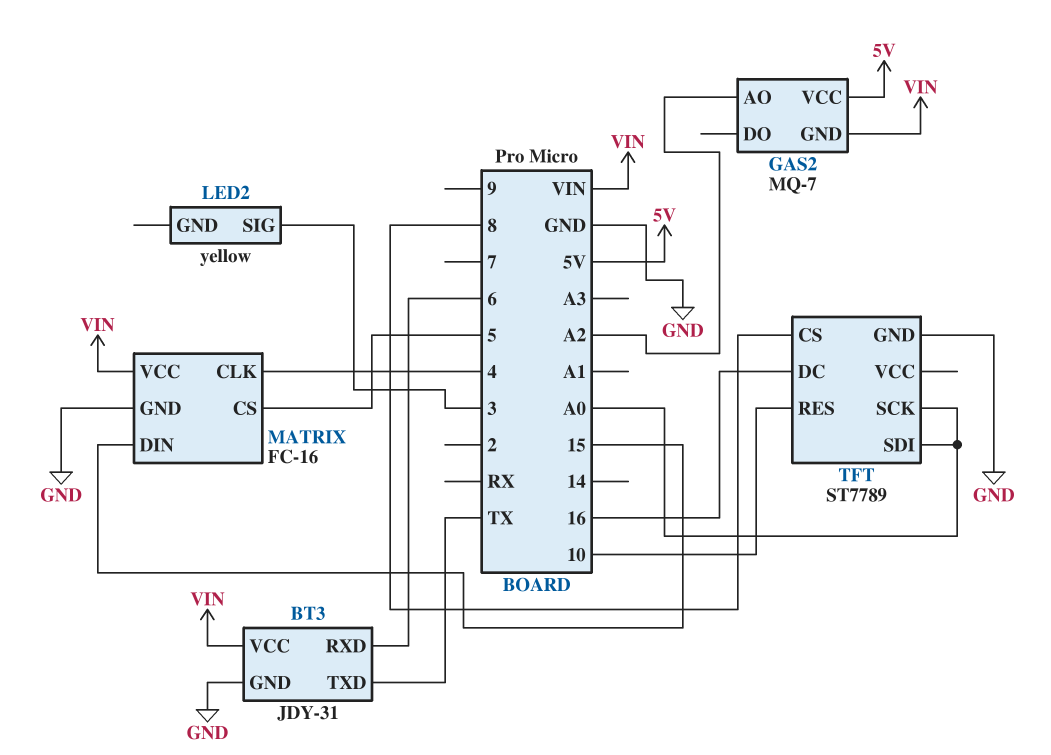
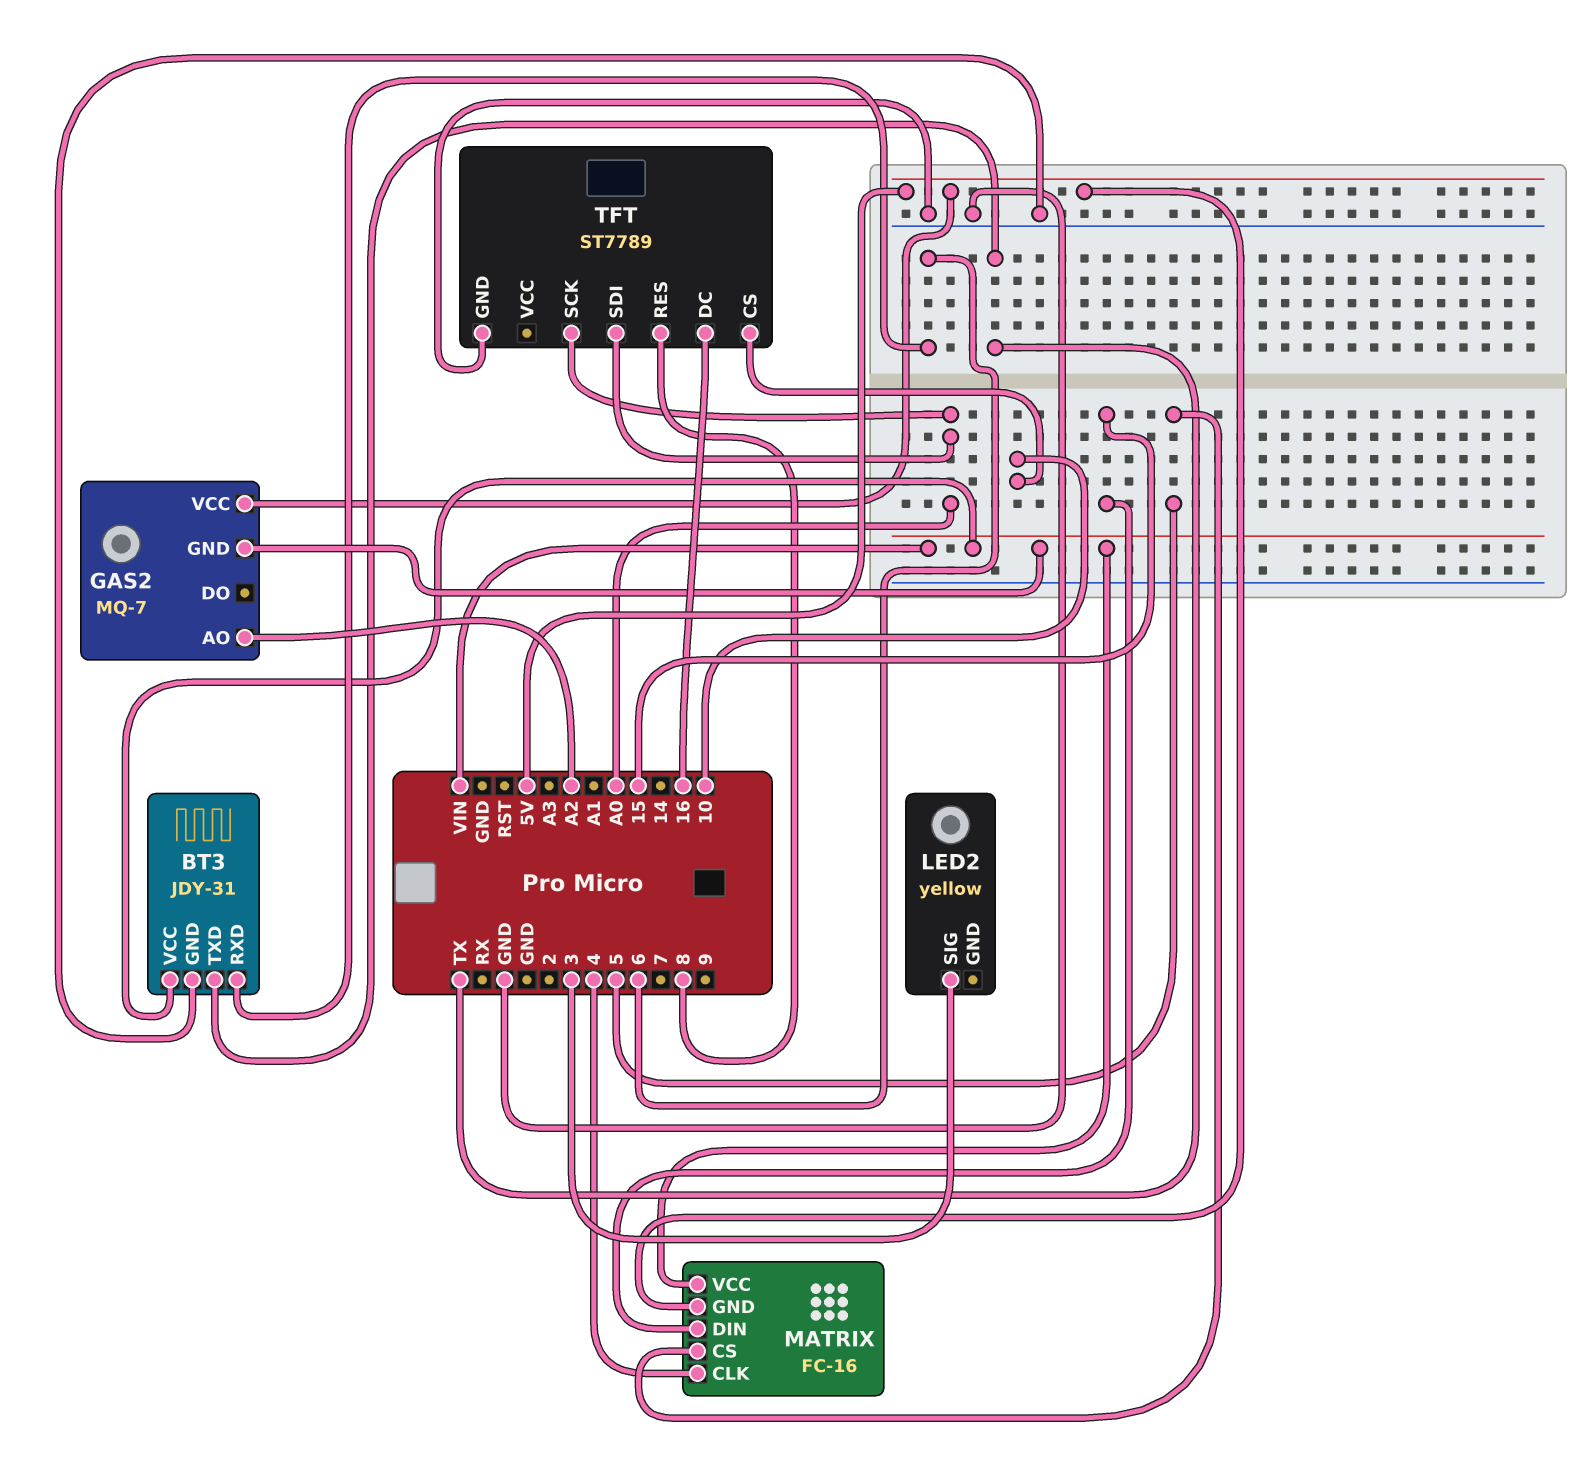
MATRIX pin GND: GND -> 5V
TFT pin CS: 8 -> 10
TFT pin RES: 10 -> 8

